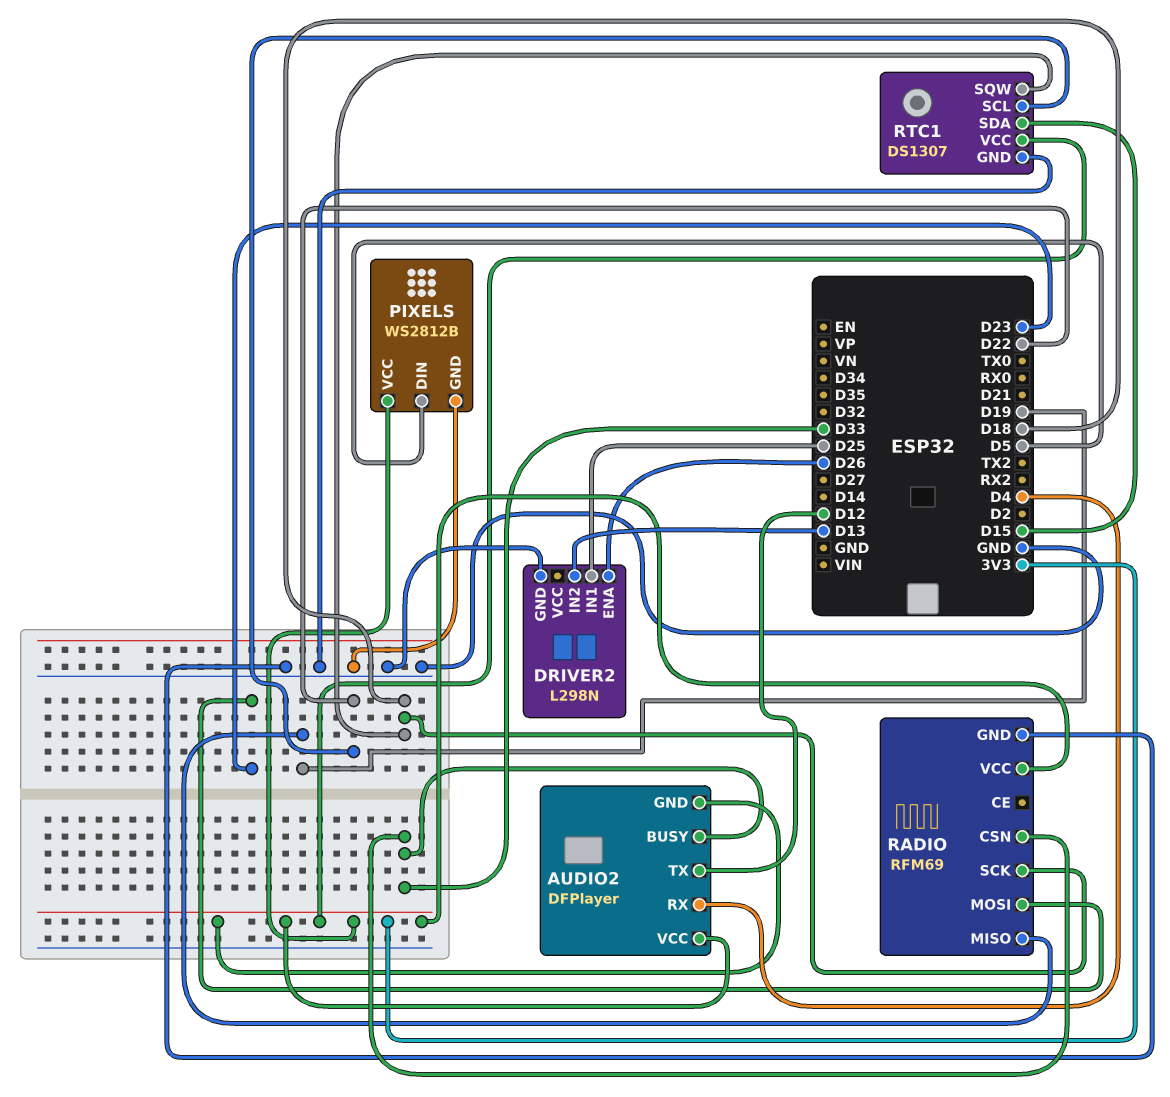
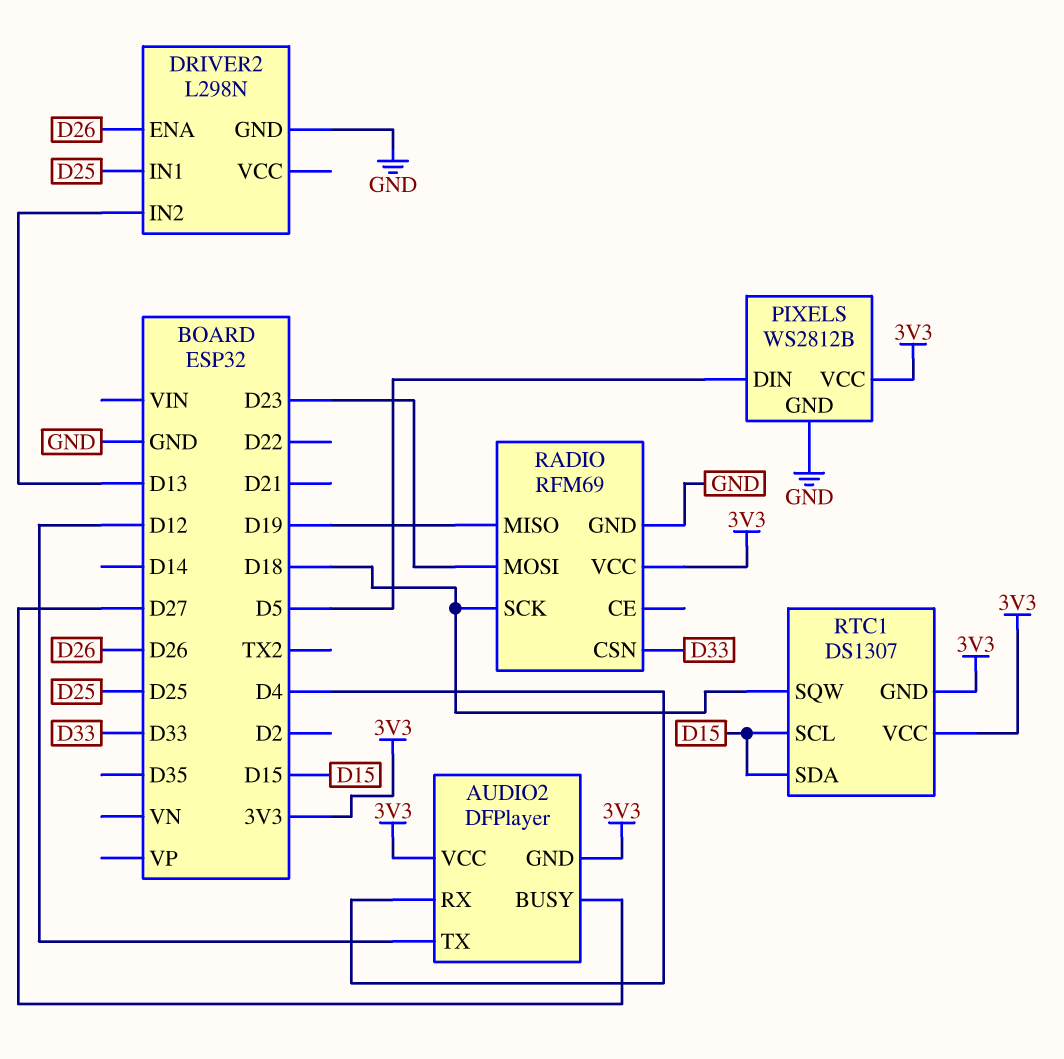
AUDIO2 pin BUSY: D33 -> D27
RTC1 pin GND: GND -> 3V3
RTC1 pin SCL: D22 -> D15

